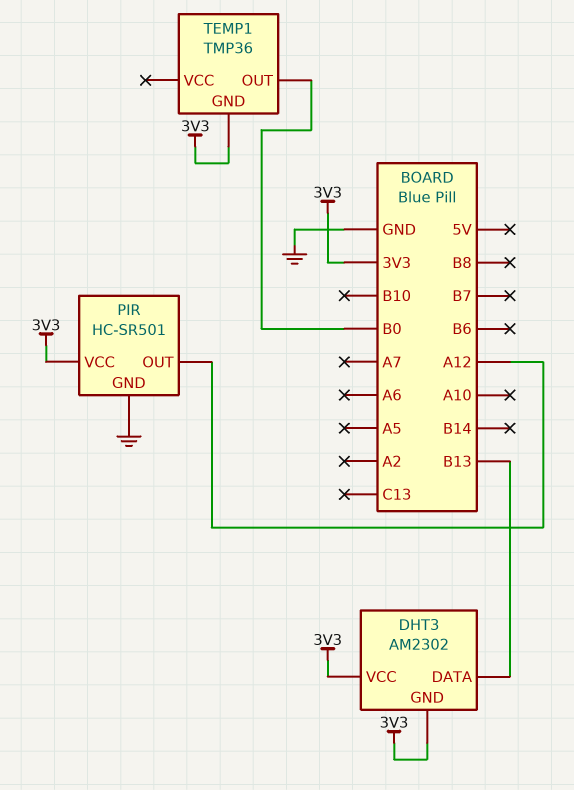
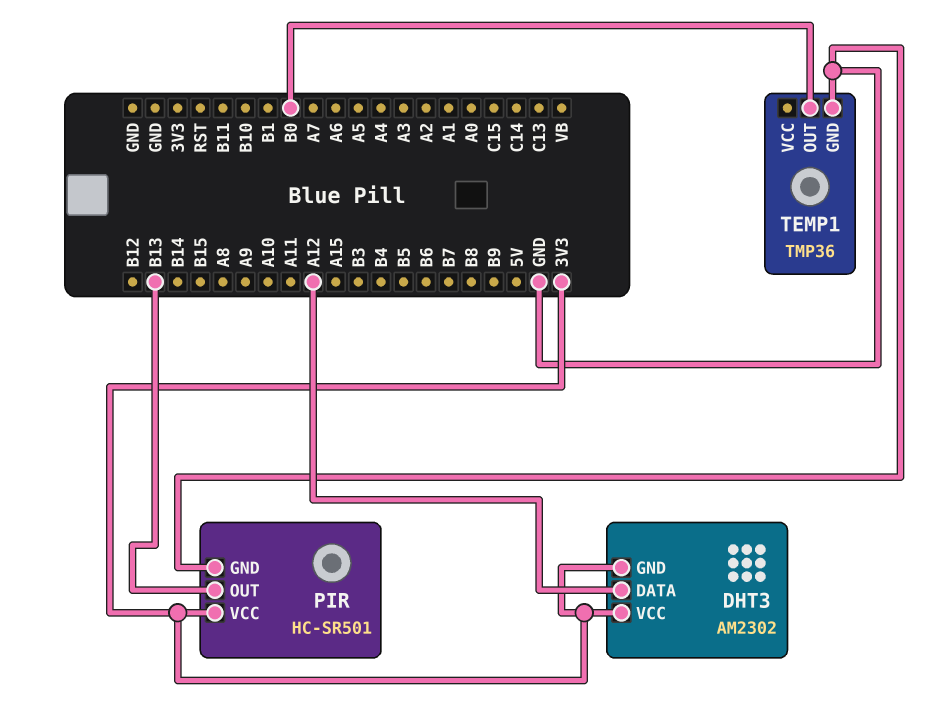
DHT3 pin DATA: B13 -> A12
PIR pin OUT: A12 -> B13
TEMP1 pin GND: 3V3 -> GND

